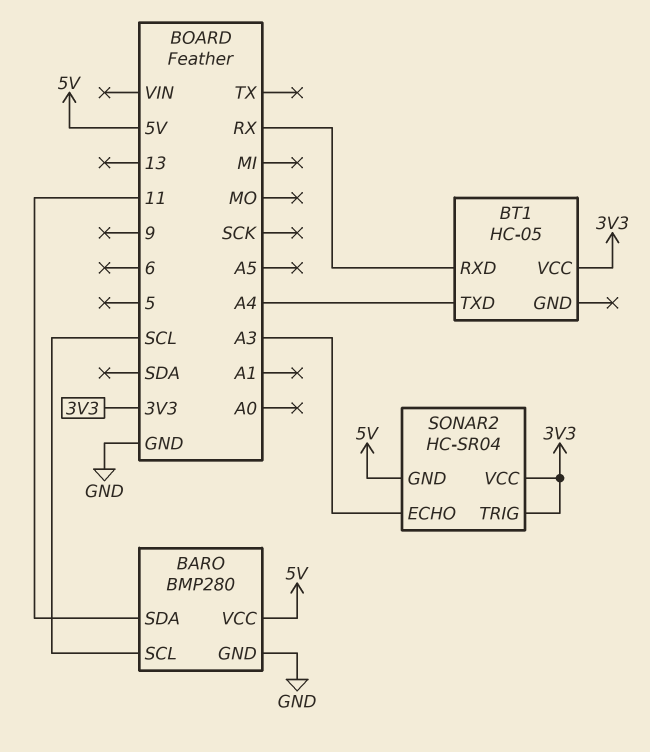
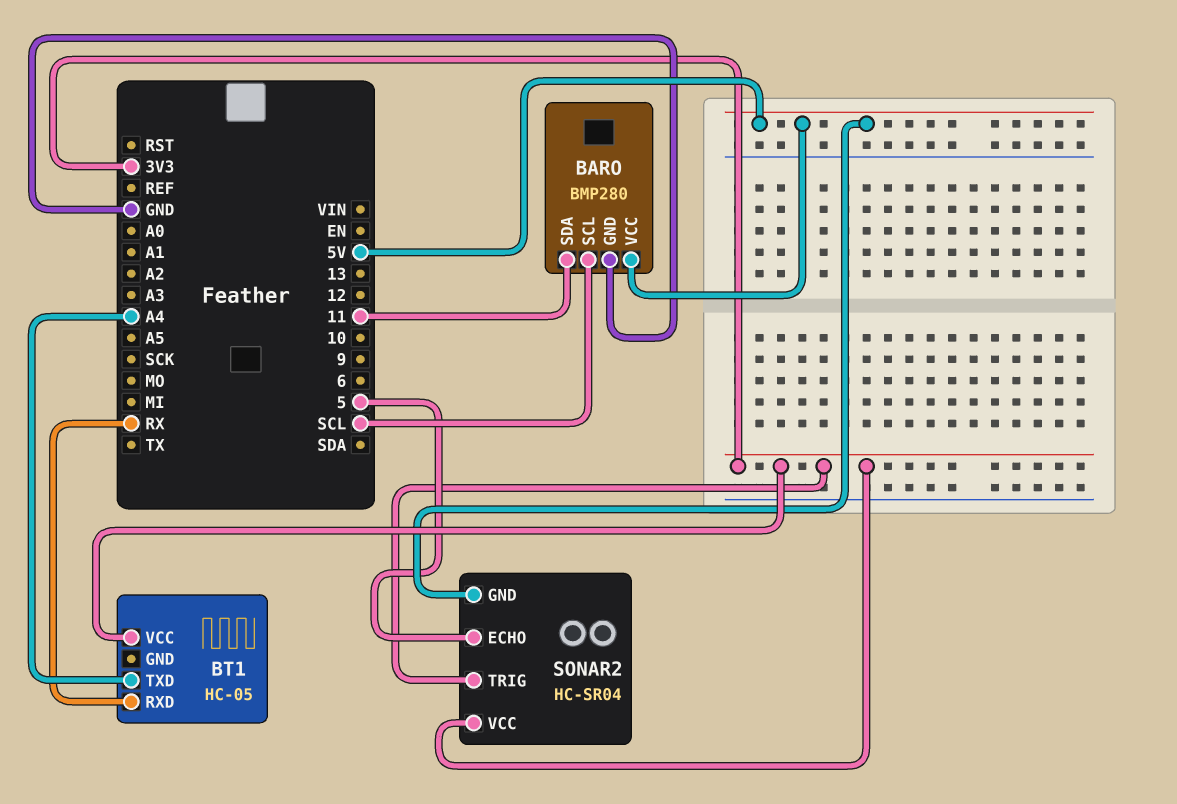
SONAR2 pin ECHO: A3 -> 5

